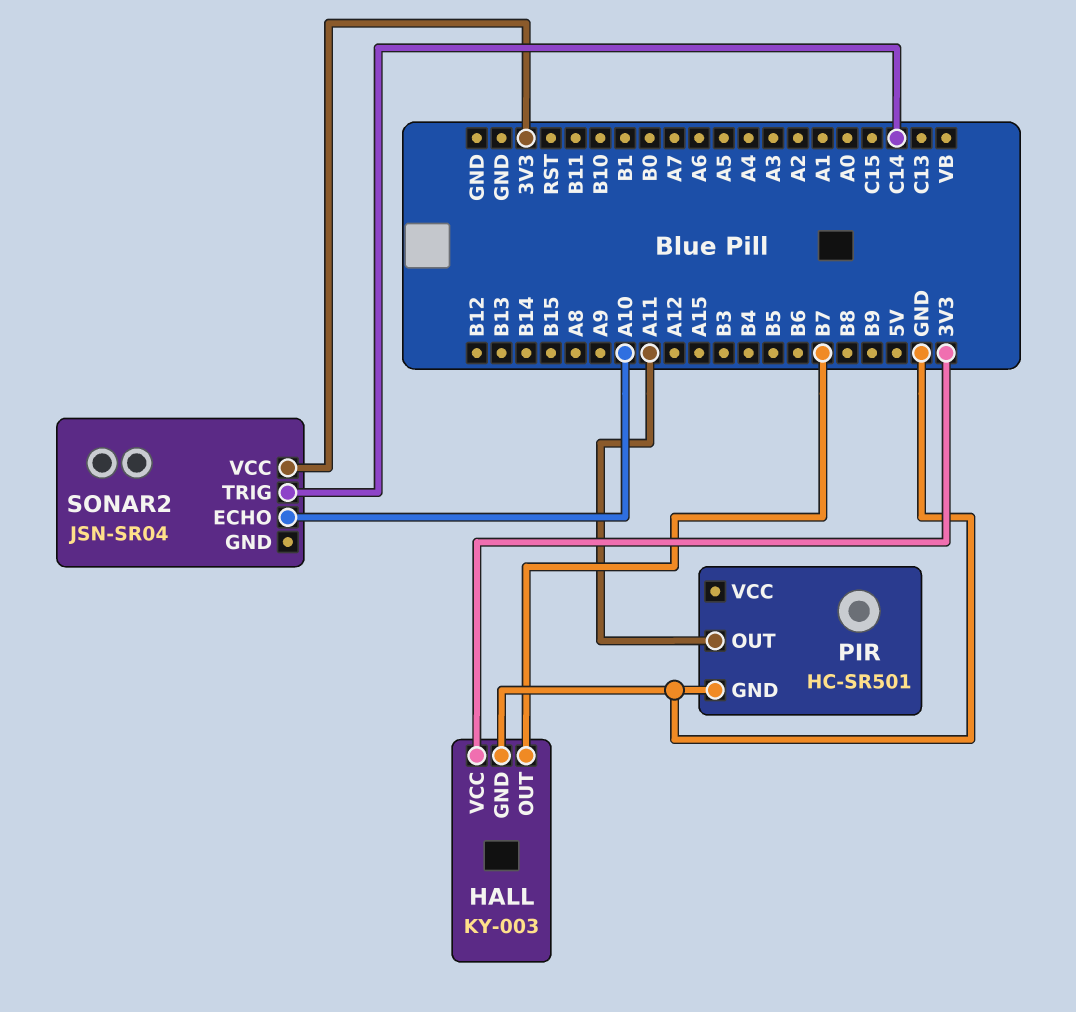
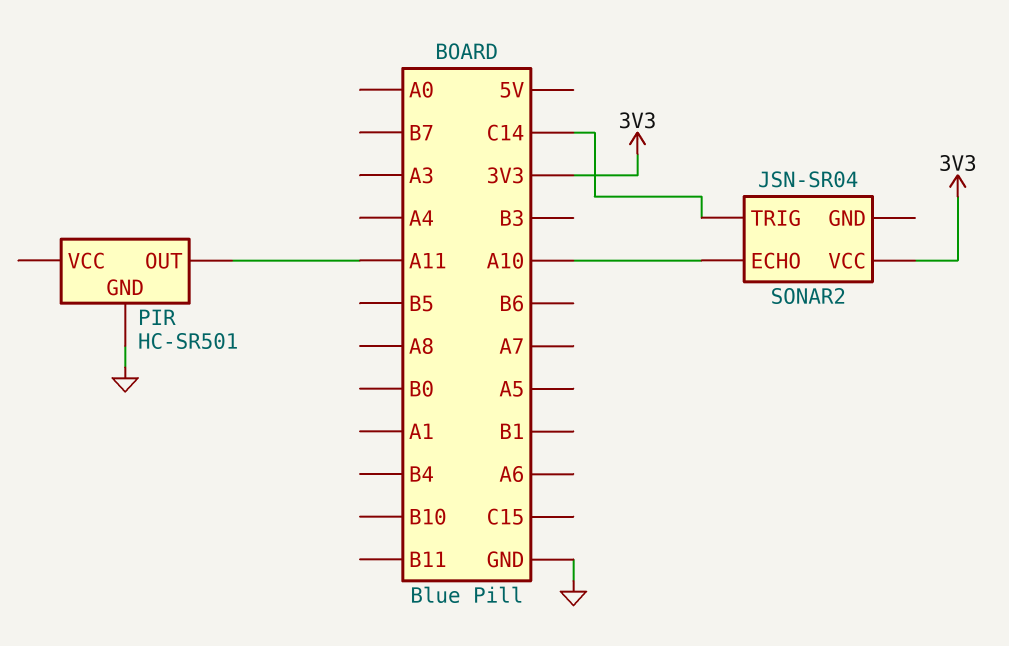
HALL: KY-003 -> none
HALL pin GND: GND -> none
HALL pin OUT: B7 -> none
HALL pin VCC: 3V3 -> none

